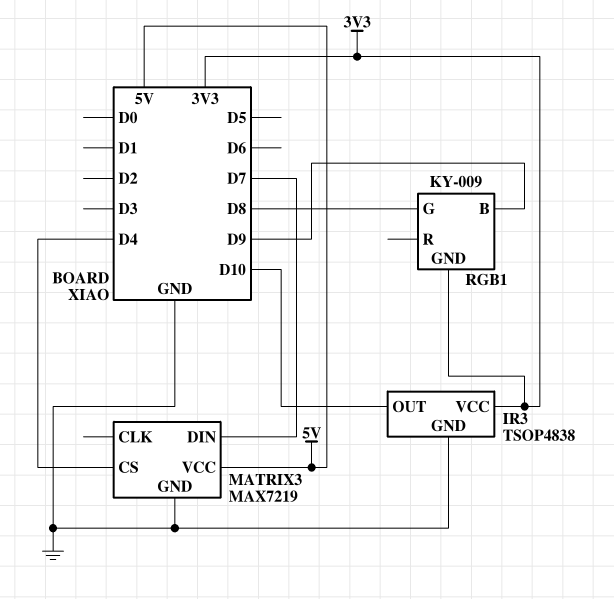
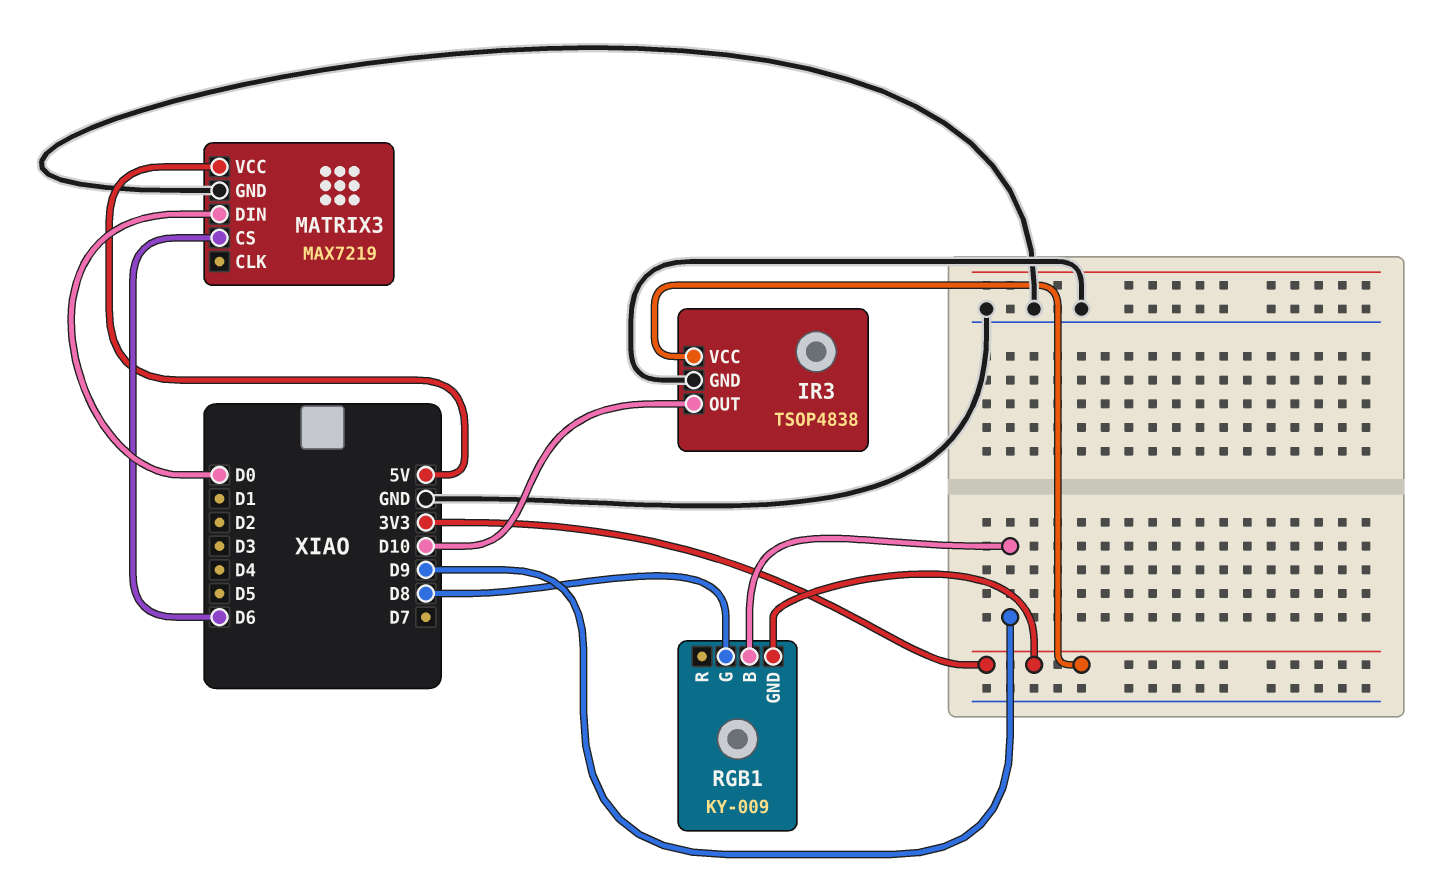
MATRIX3 pin CS: D4 -> D6
MATRIX3 pin DIN: D7 -> D0

